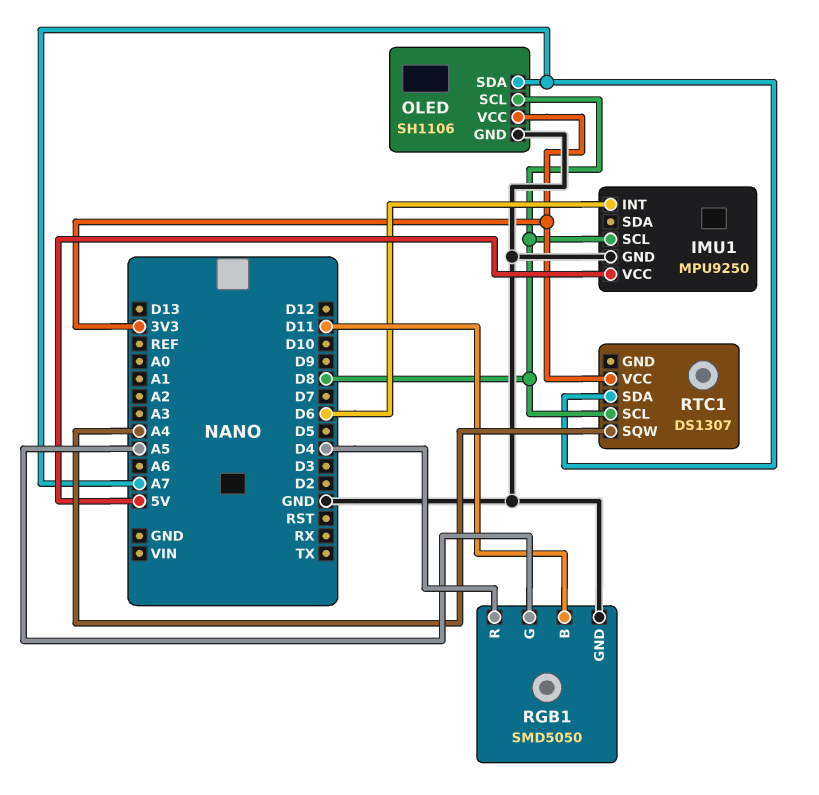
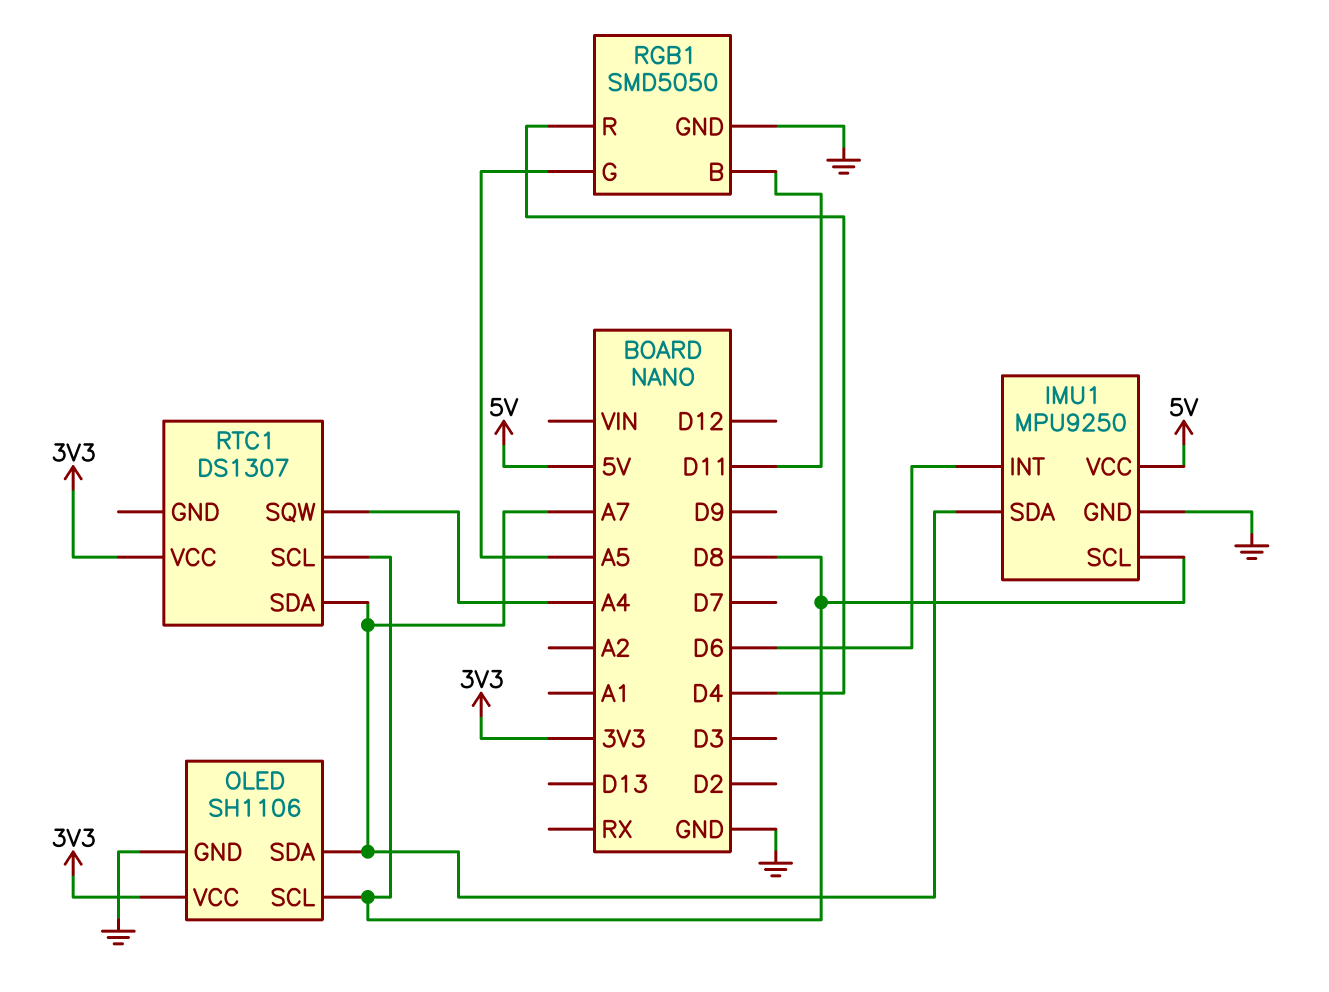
IMU1 pin SDA: none -> A7

